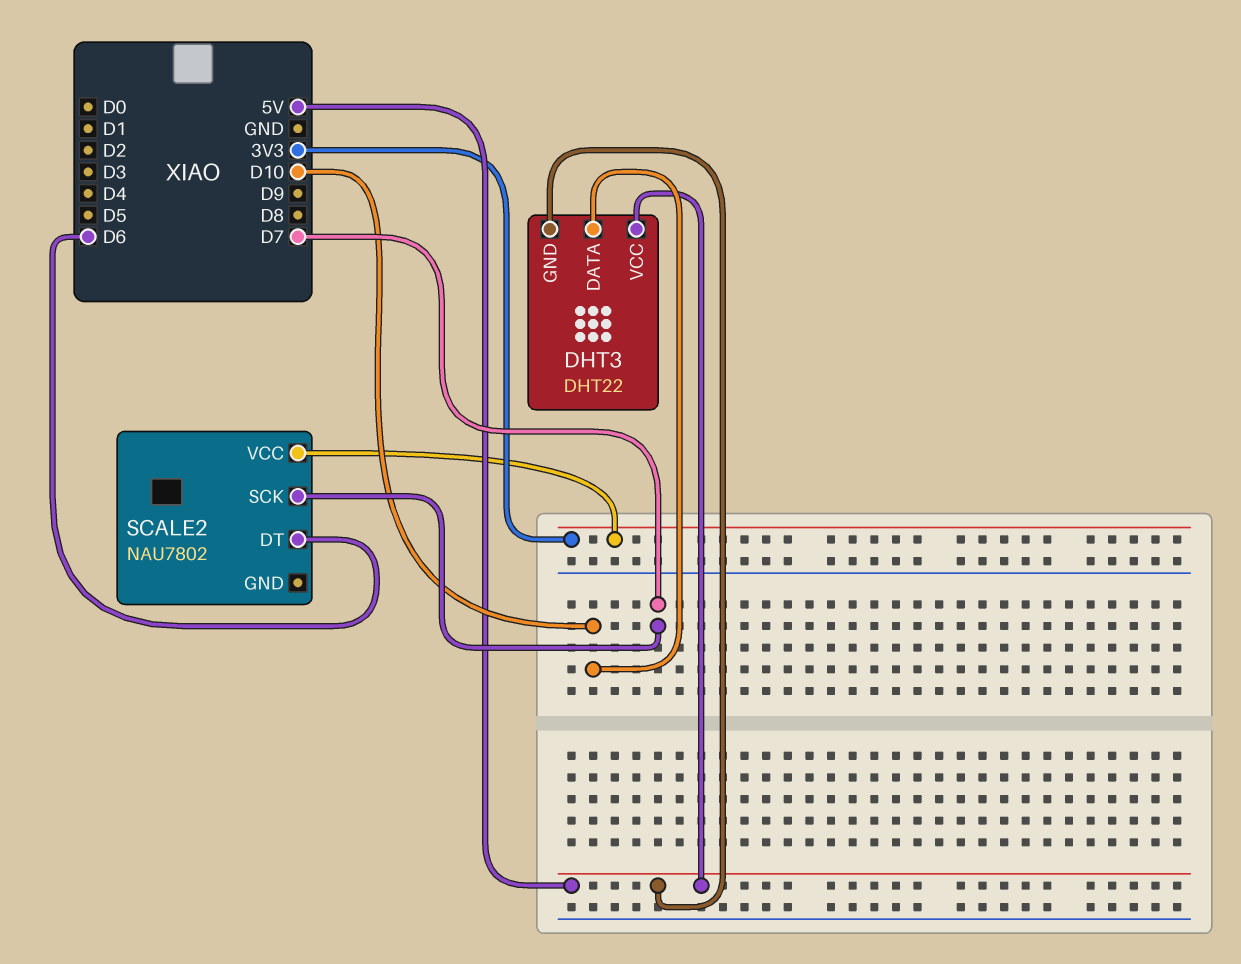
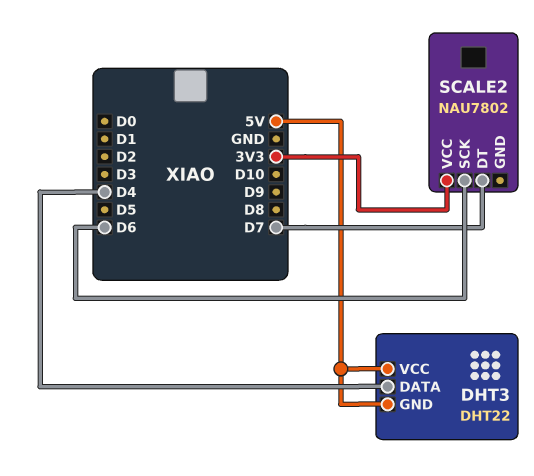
DHT3 pin DATA: D10 -> D4
SCALE2 pin DT: D6 -> D7
SCALE2 pin SCK: D7 -> D6

